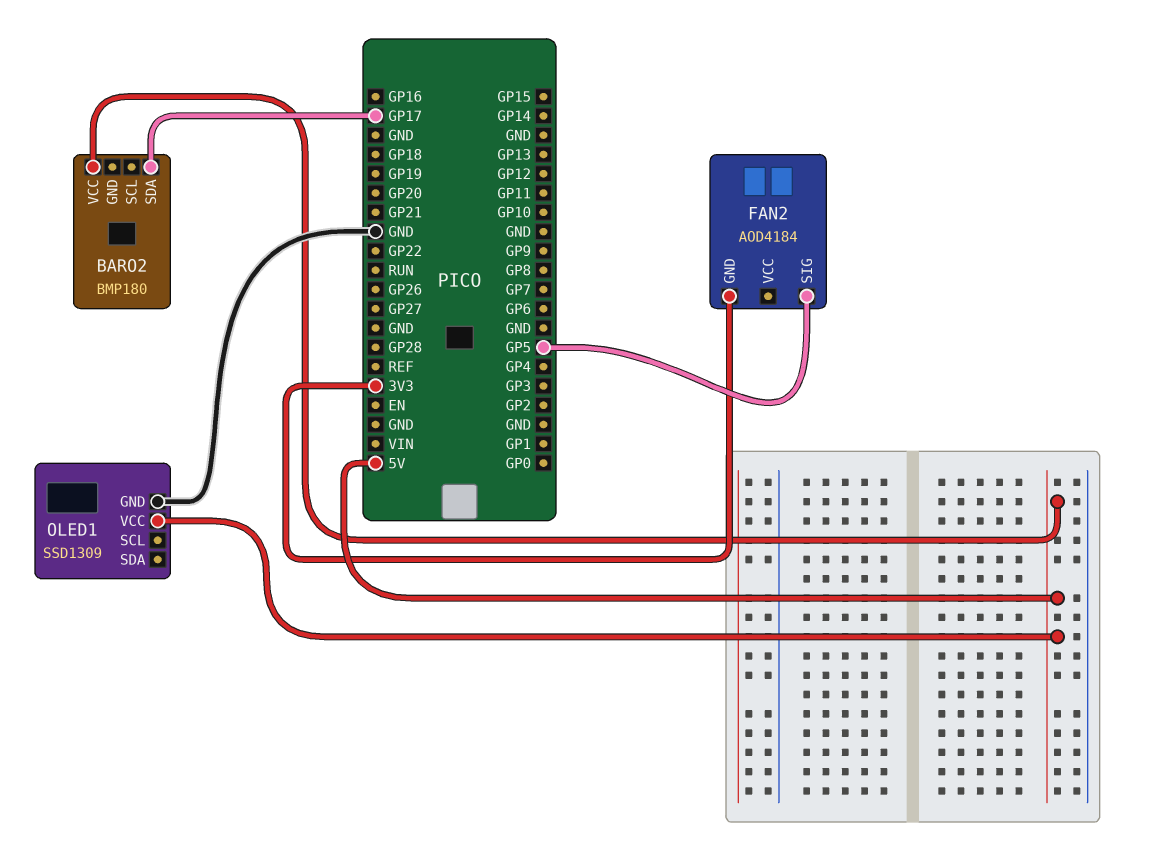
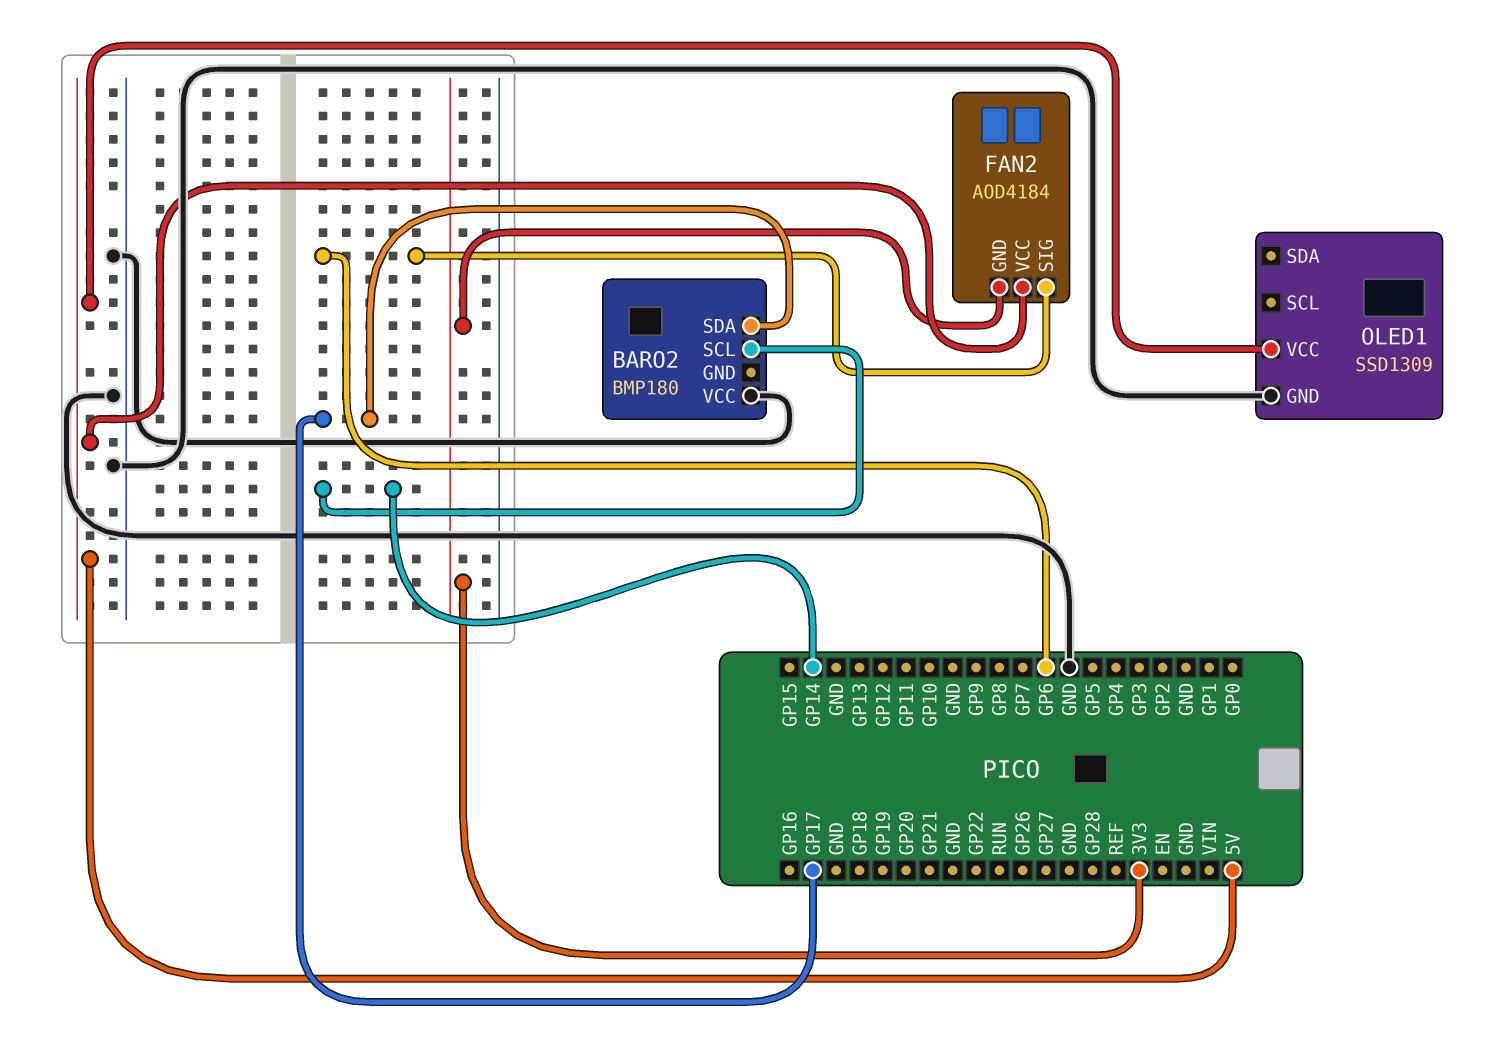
BARO2 pin SCL: none -> GP14
BARO2 pin VCC: 5V -> GND
FAN2 pin SIG: GP5 -> GP6
FAN2 pin VCC: none -> 5V

